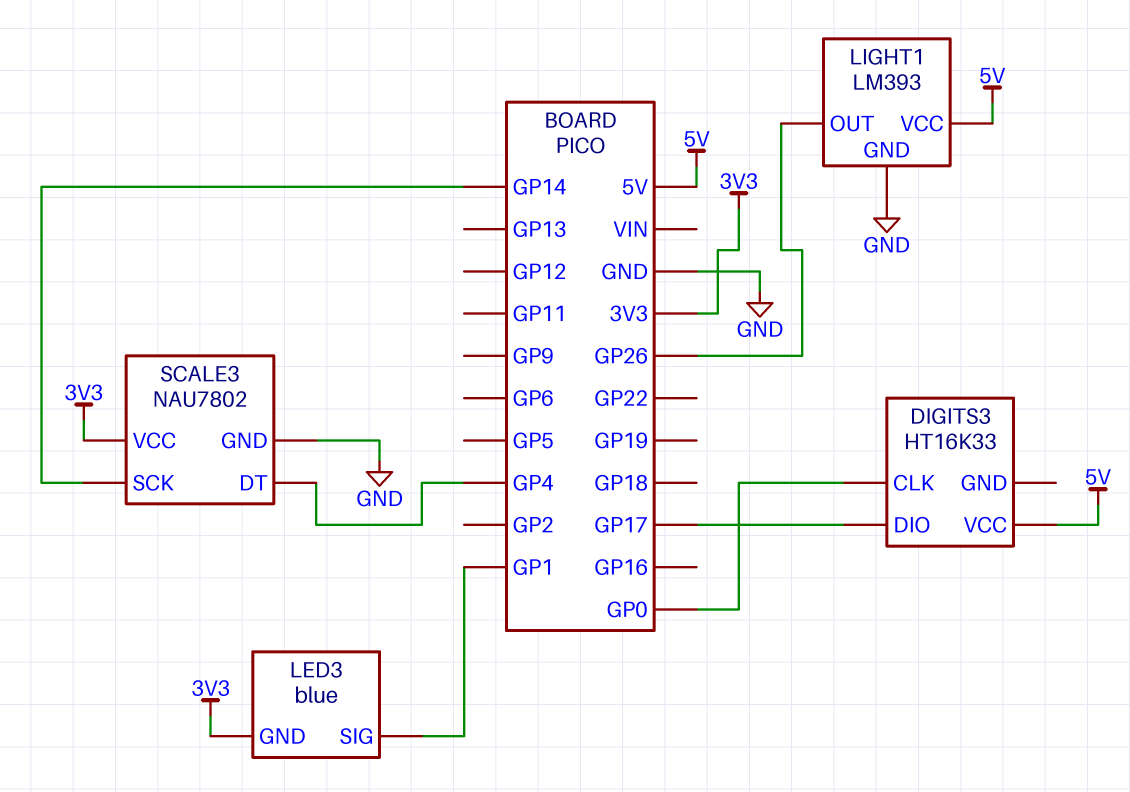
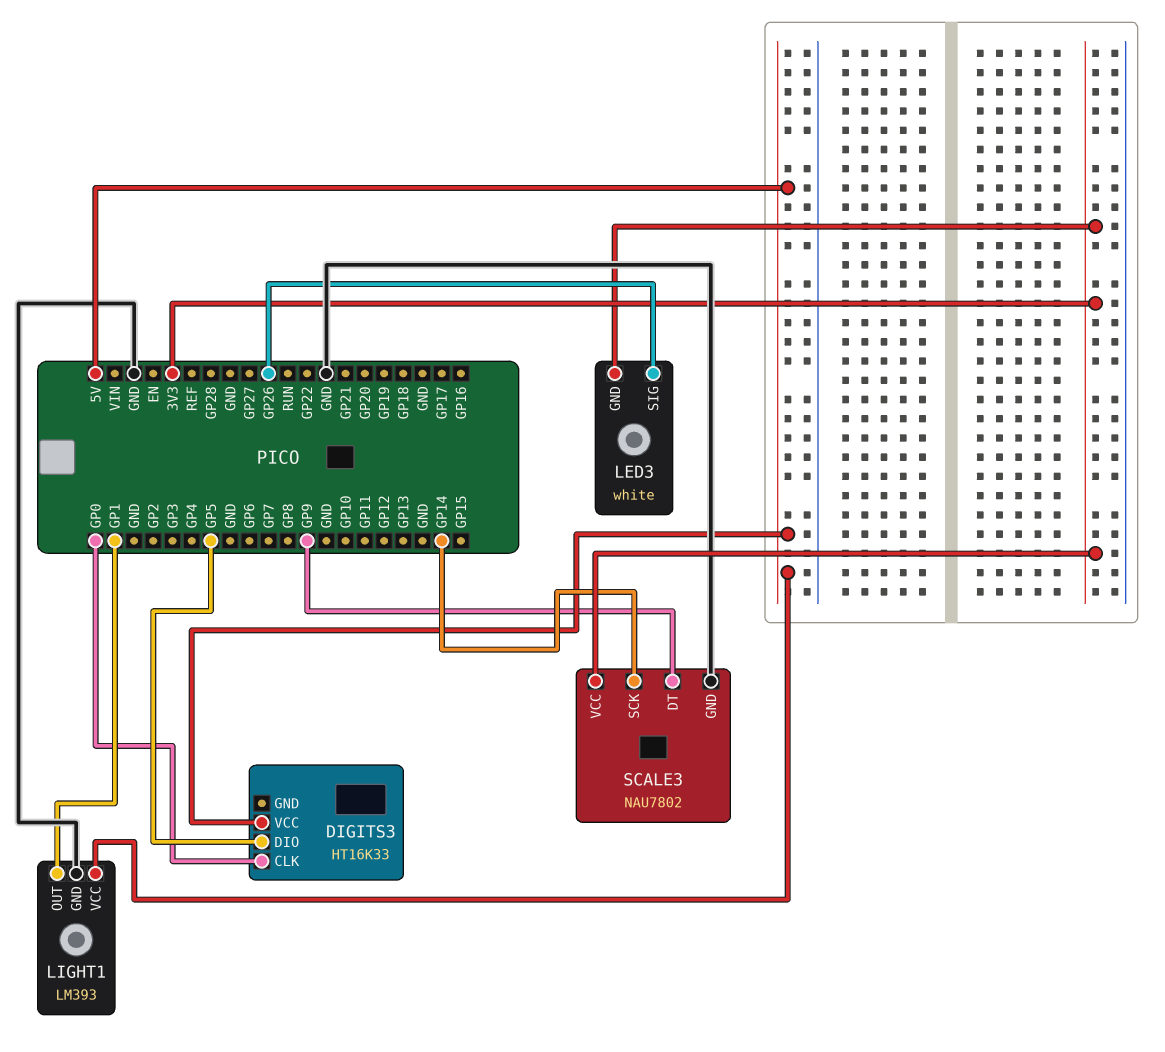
DIGITS3 pin DIO: GP17 -> GP5
LED3: blue -> white
LED3 pin SIG: GP1 -> GP26
LIGHT1 pin OUT: GP26 -> GP1
SCALE3 pin DT: GP4 -> GP9

